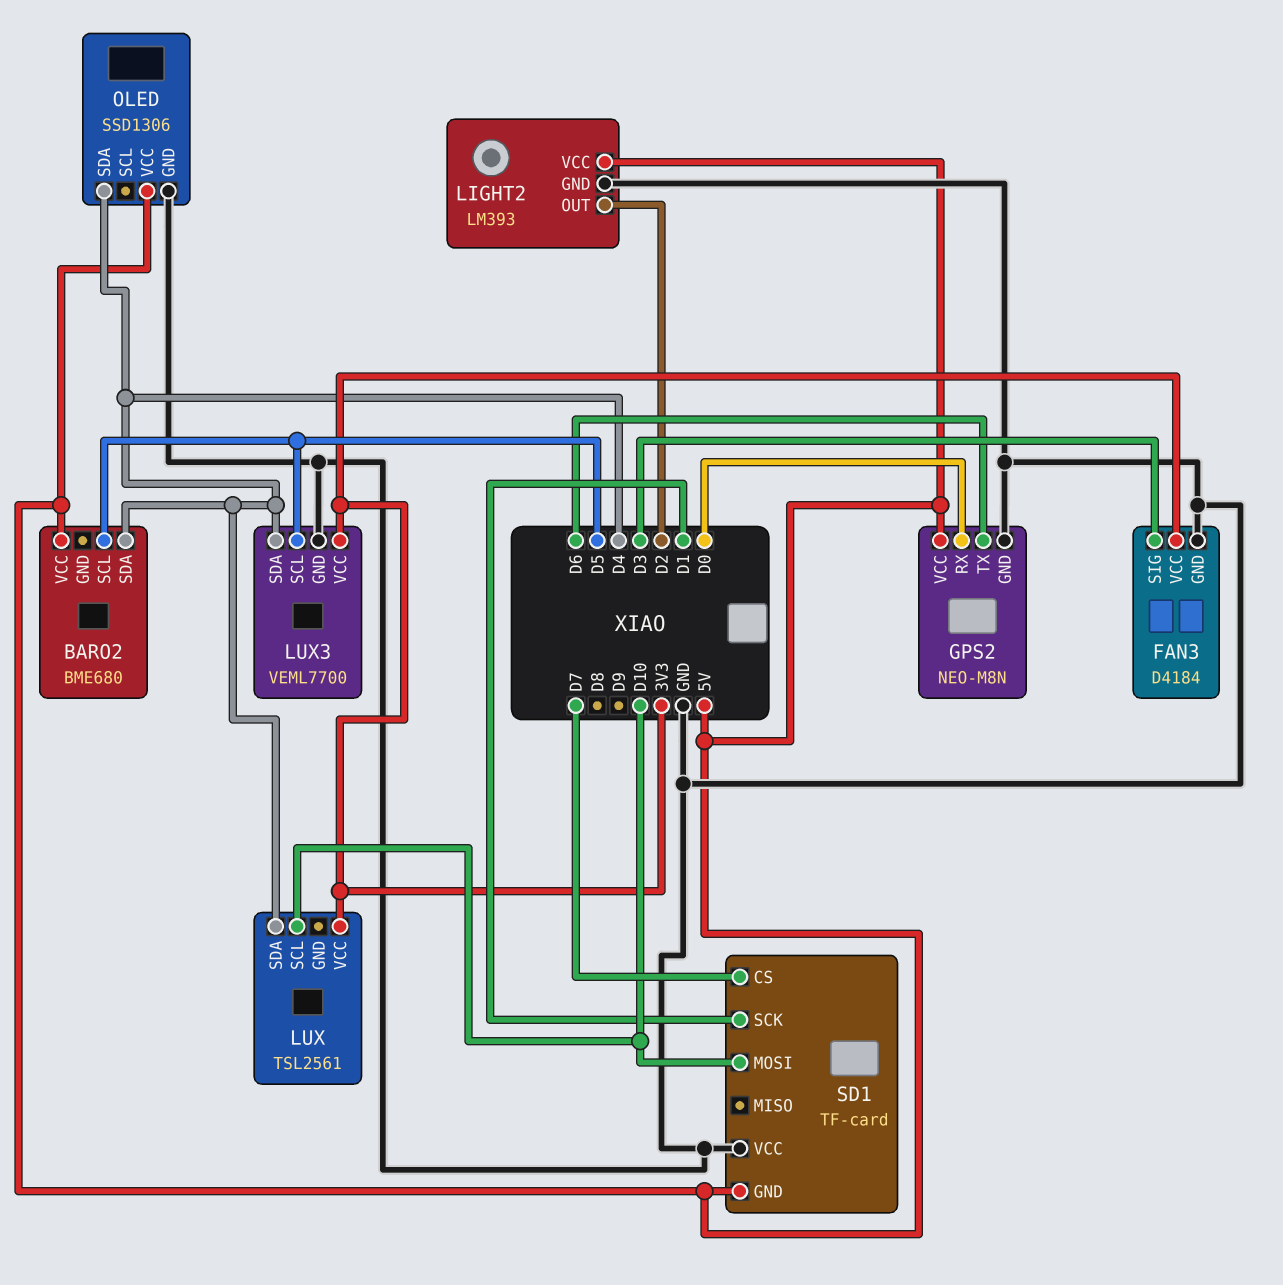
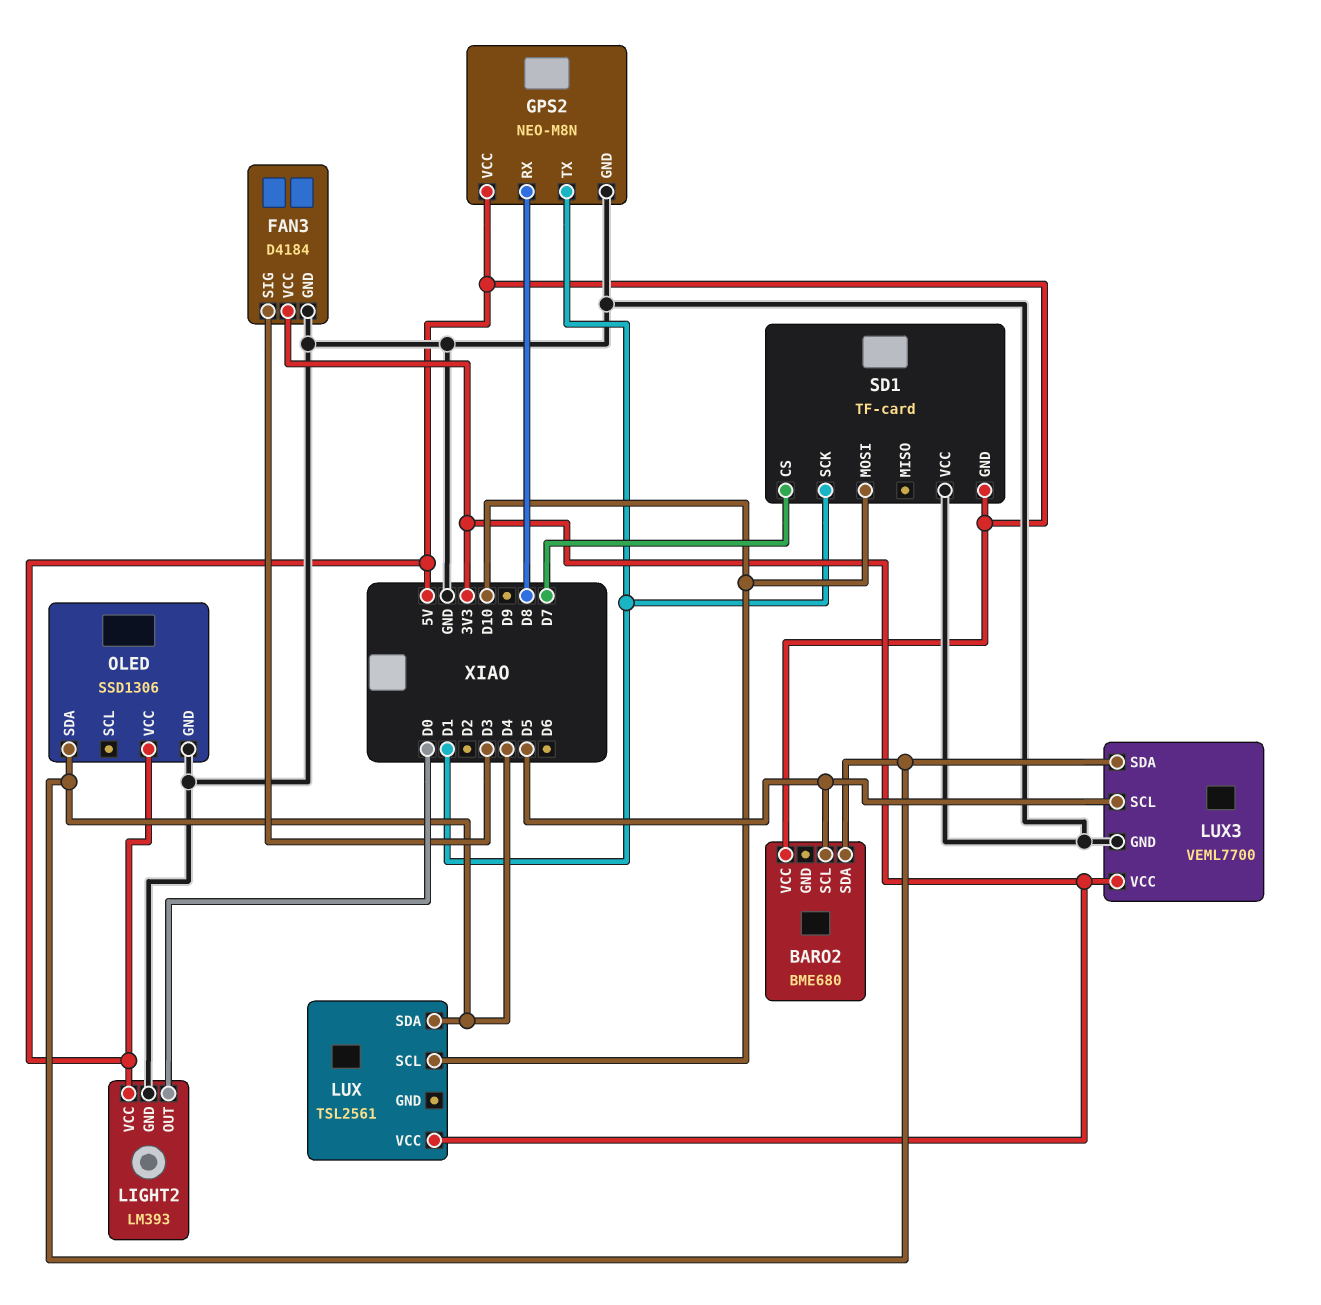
GPS2 pin RX: D0 -> D8
GPS2 pin TX: D6 -> D1
LIGHT2 pin OUT: D2 -> D0

